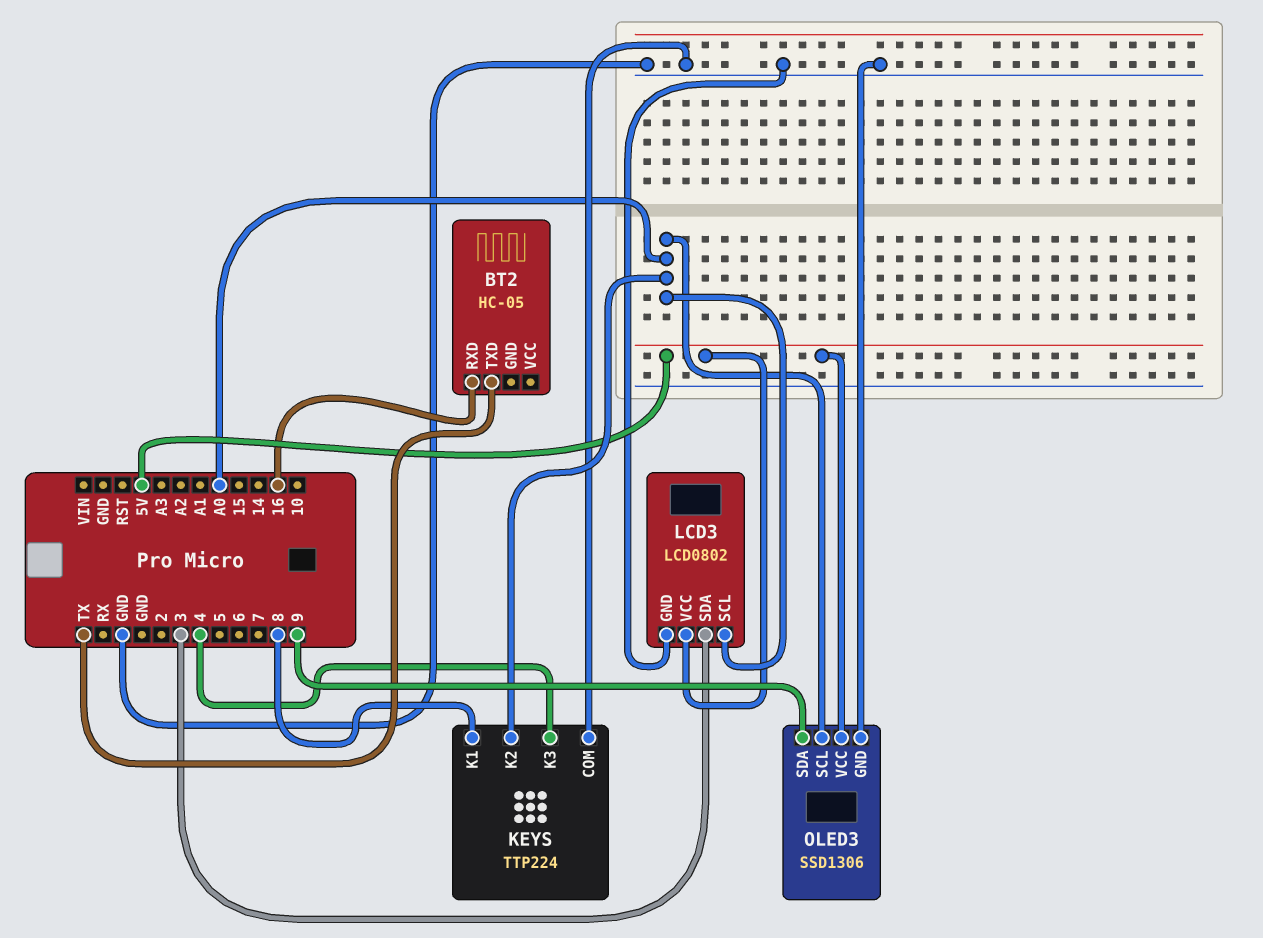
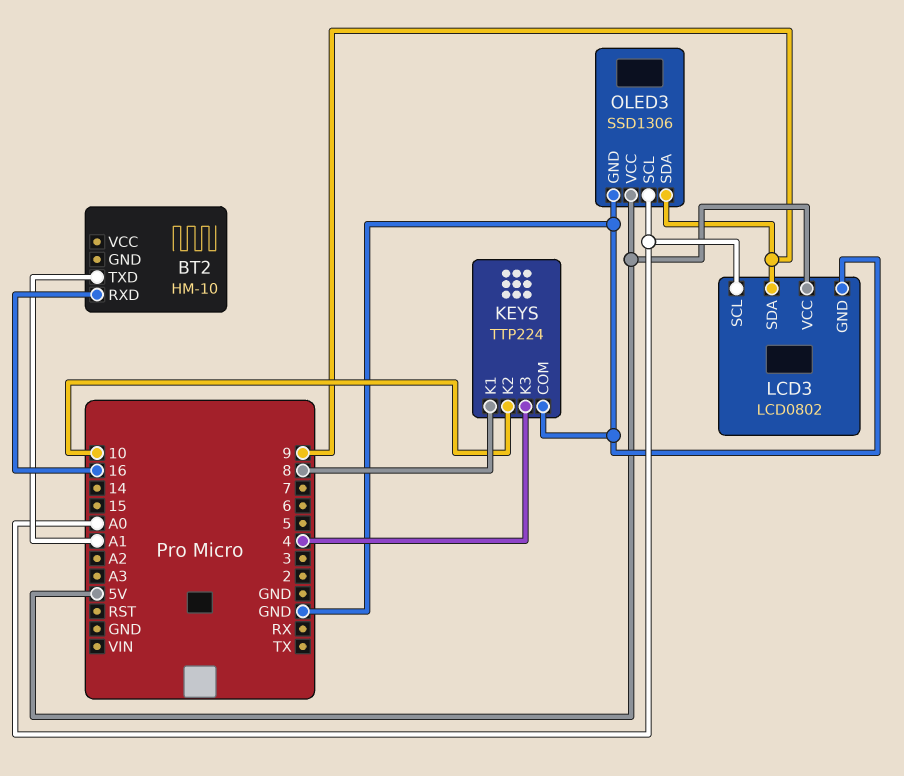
BT2: HC-05 -> HM-10
BT2 pin TXD: TX -> A1
KEYS pin K2: A0 -> 10
LCD3 pin SDA: 3 -> 9

